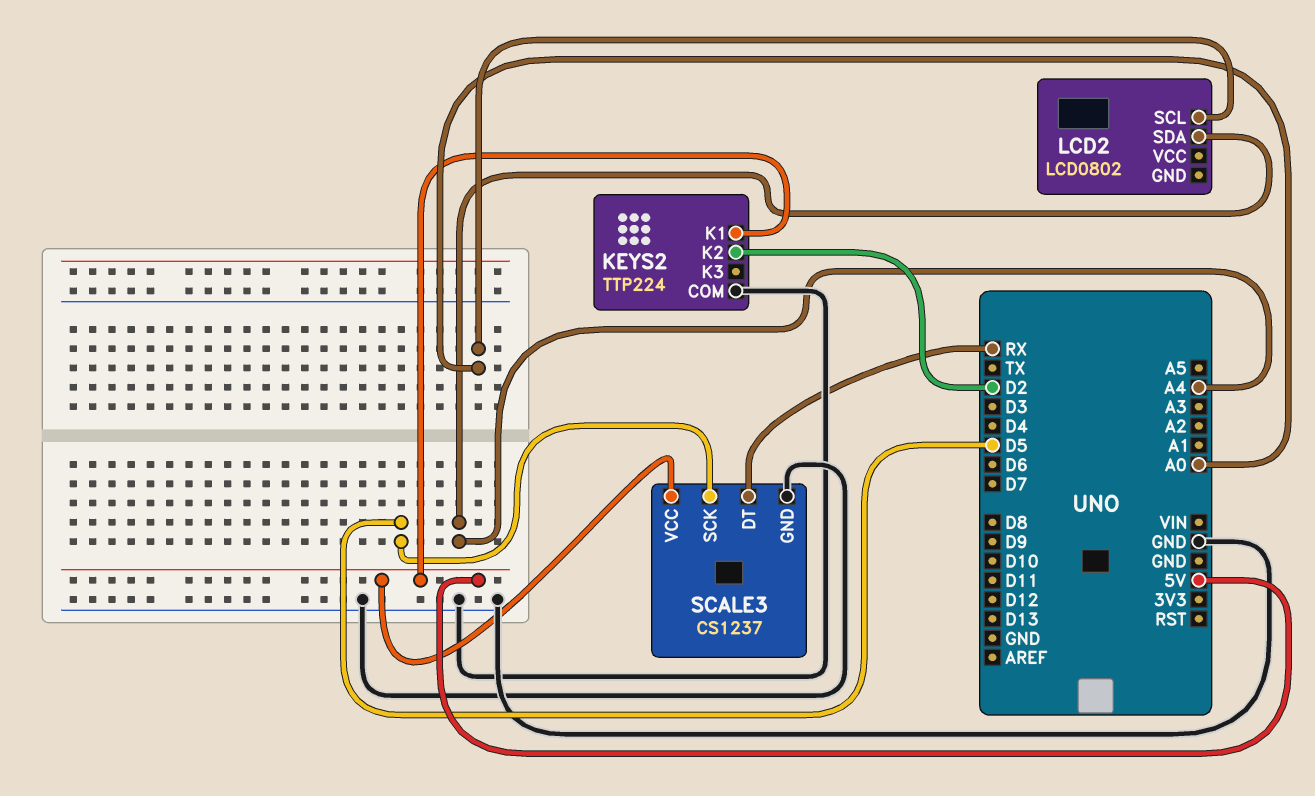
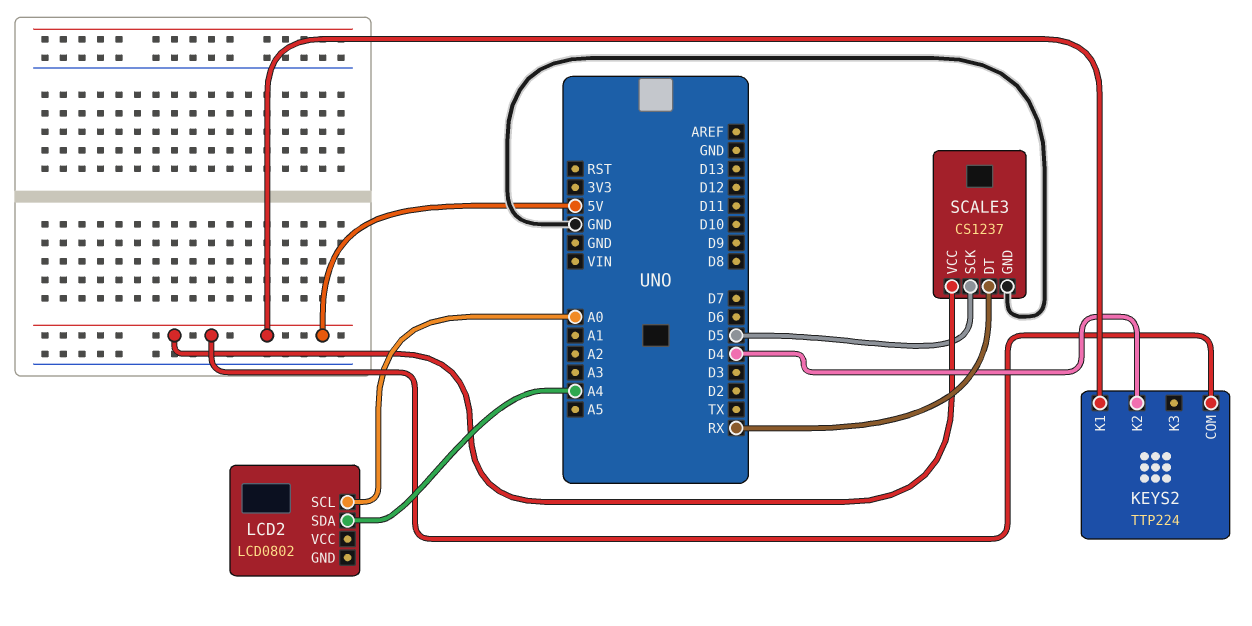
KEYS2 pin COM: GND -> 5V
KEYS2 pin K2: D2 -> D4

